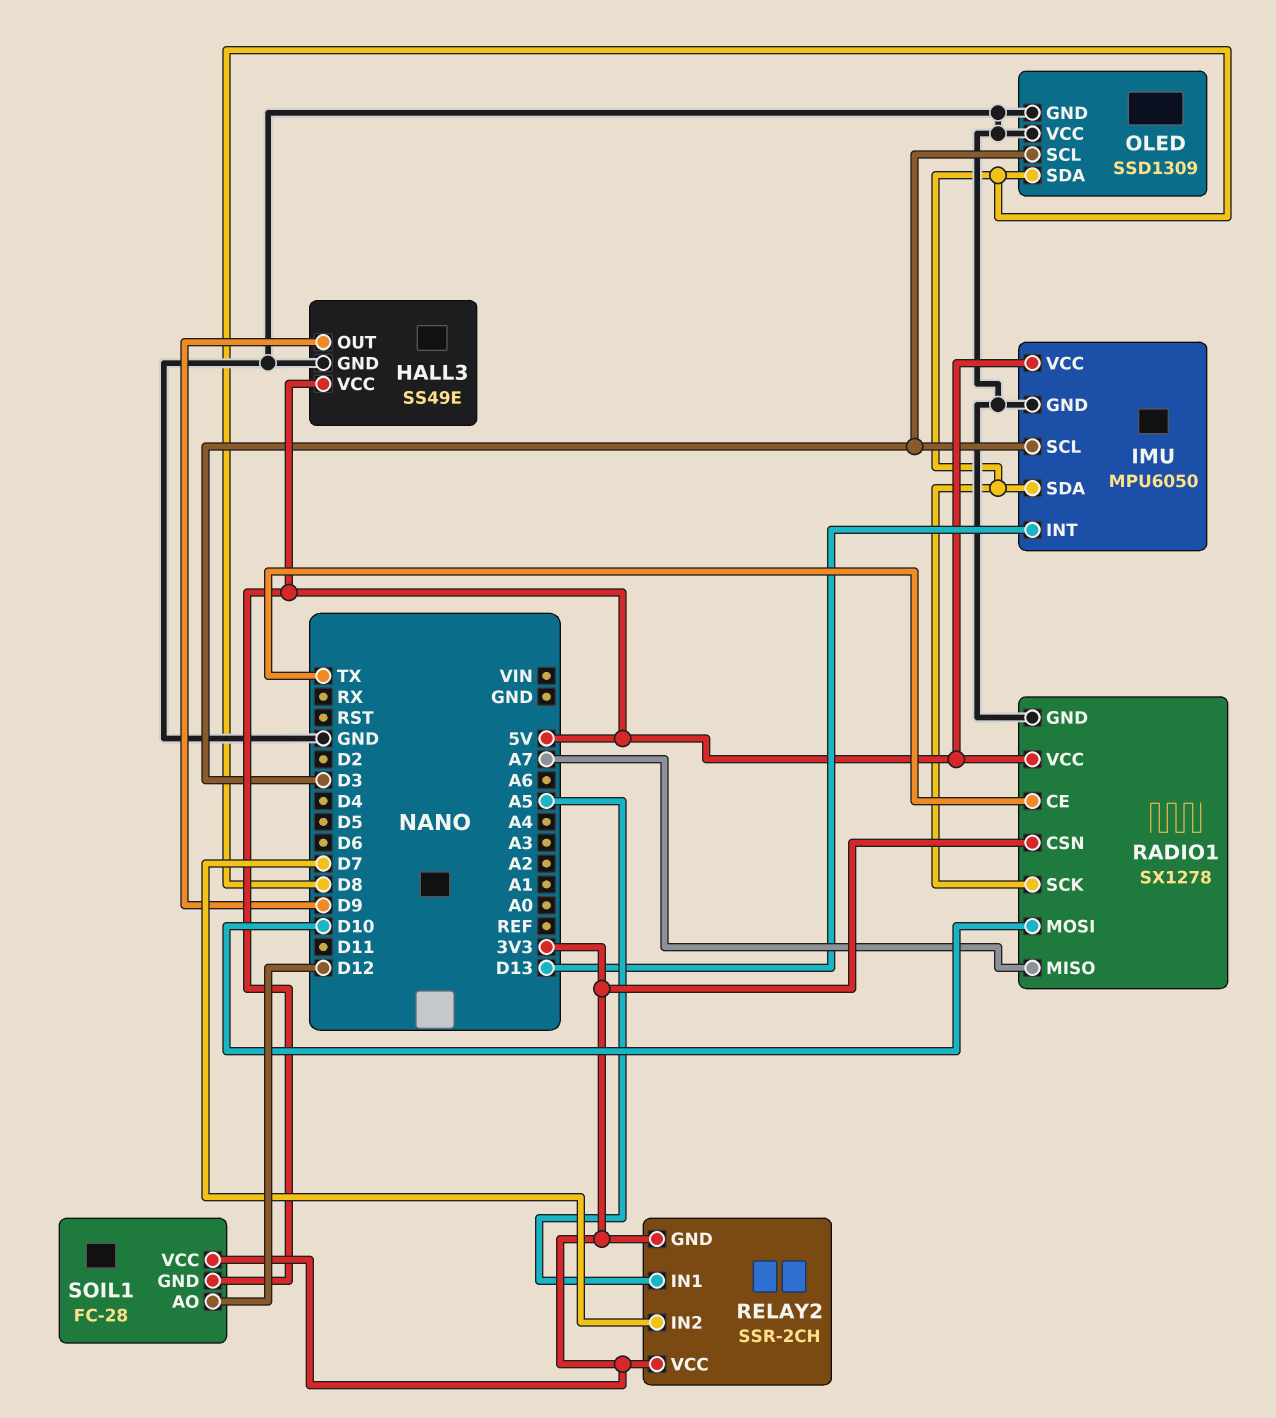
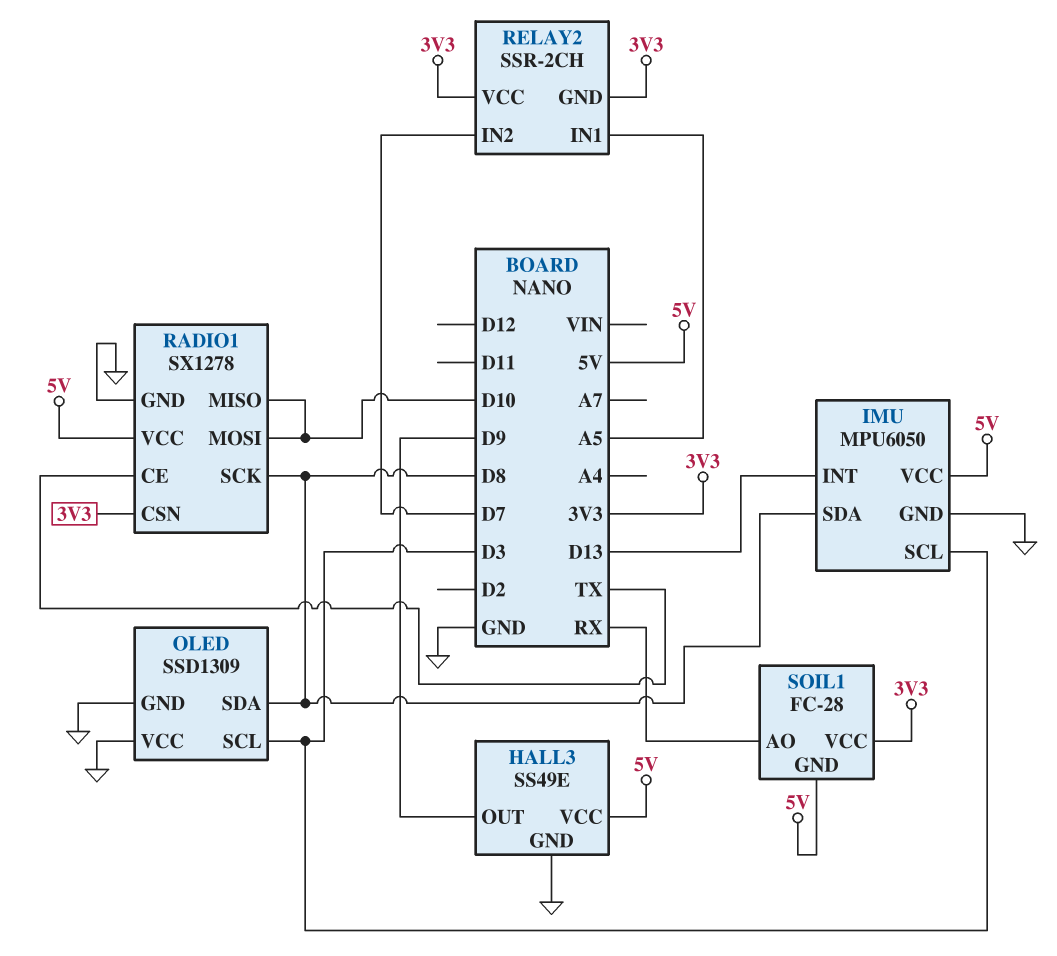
RADIO1 pin MISO: A7 -> D10
SOIL1 pin AO: D12 -> RX

